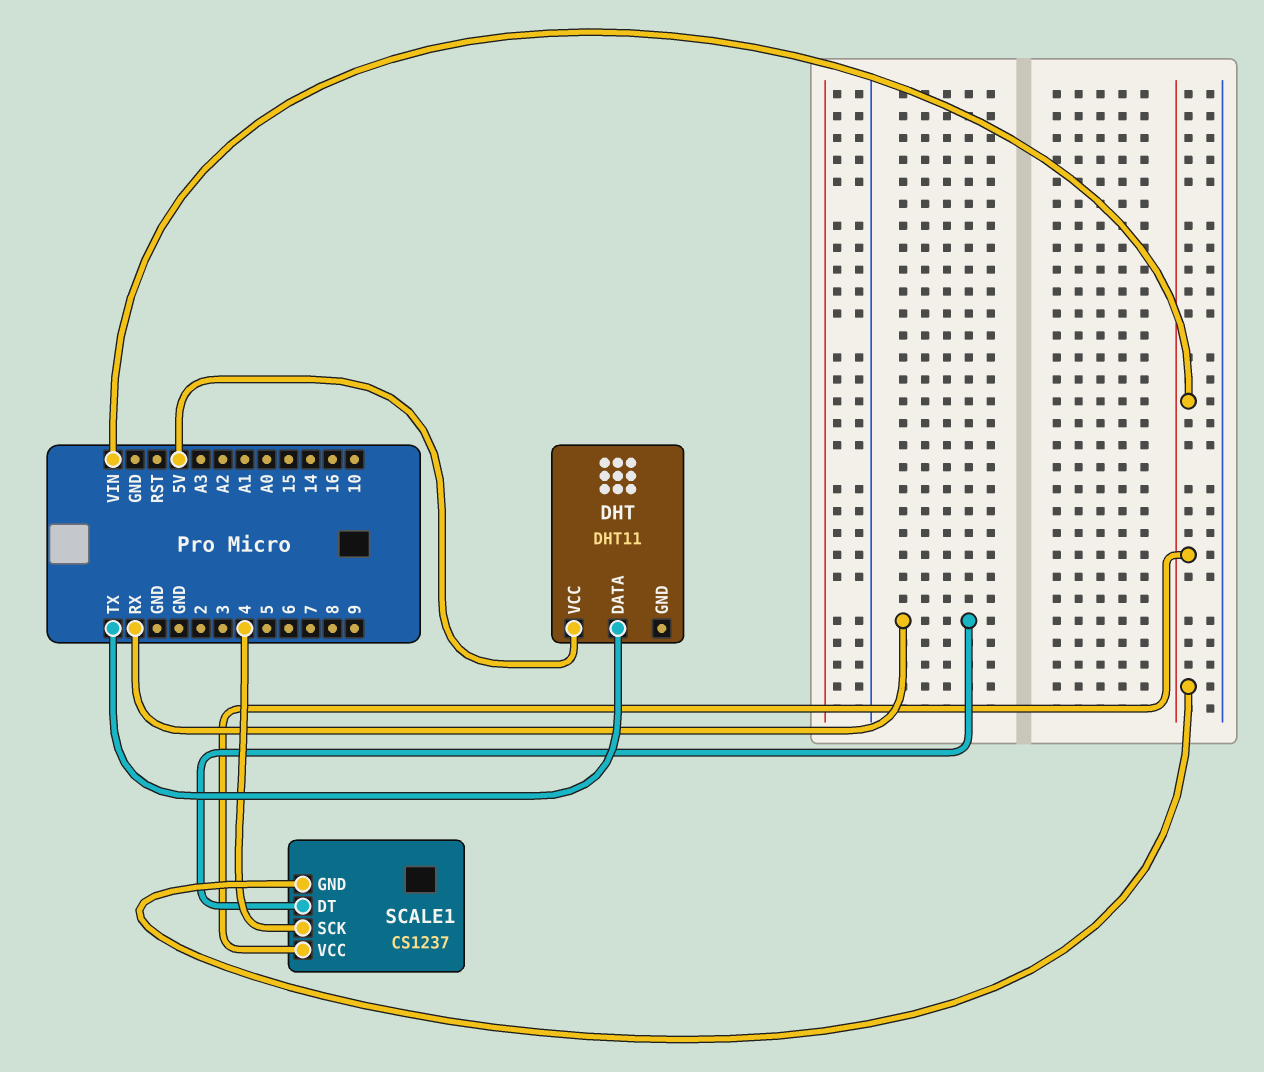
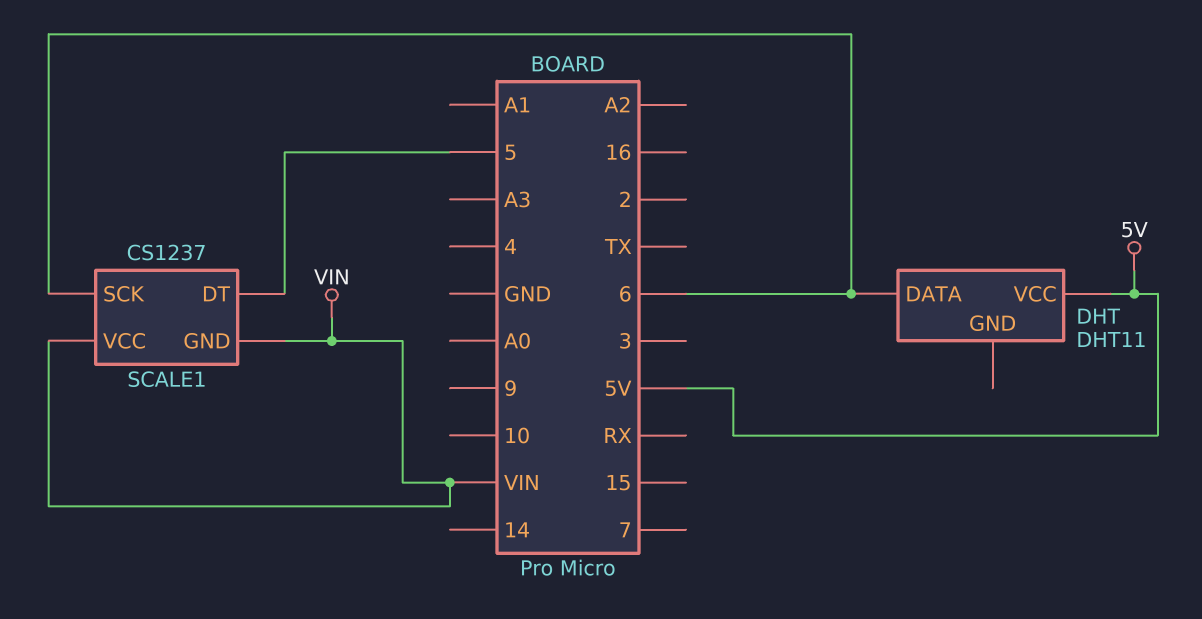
DHT pin DATA: TX -> 6
SCALE1 pin DT: RX -> 5
SCALE1 pin SCK: 4 -> 6

